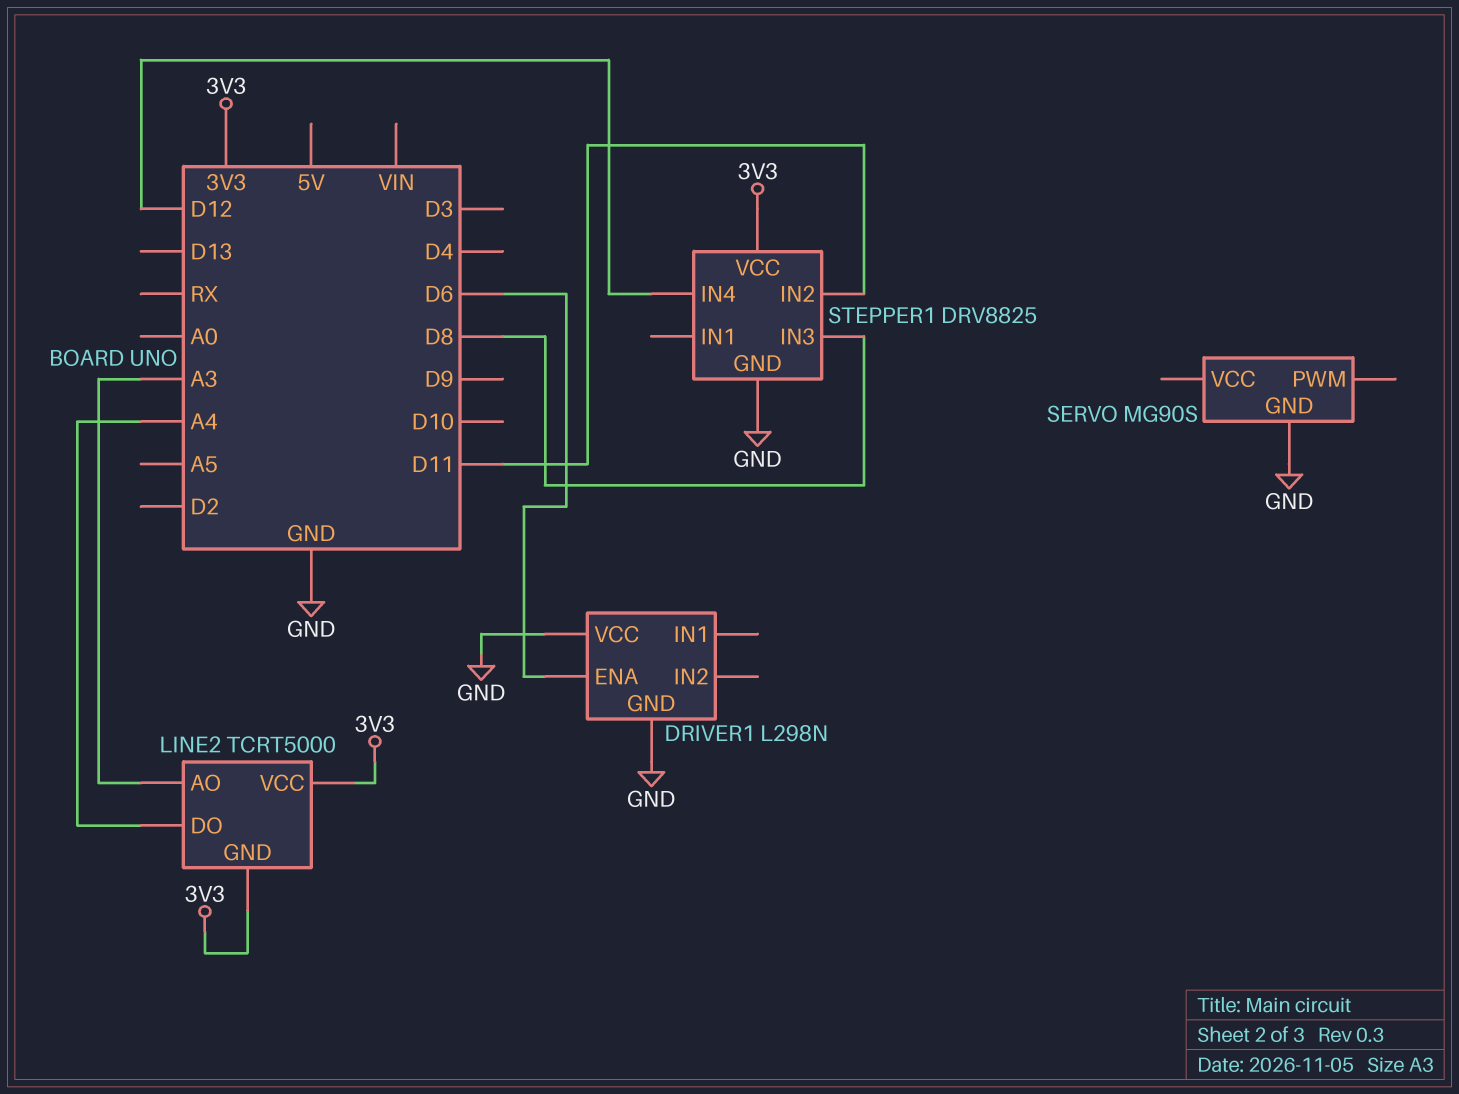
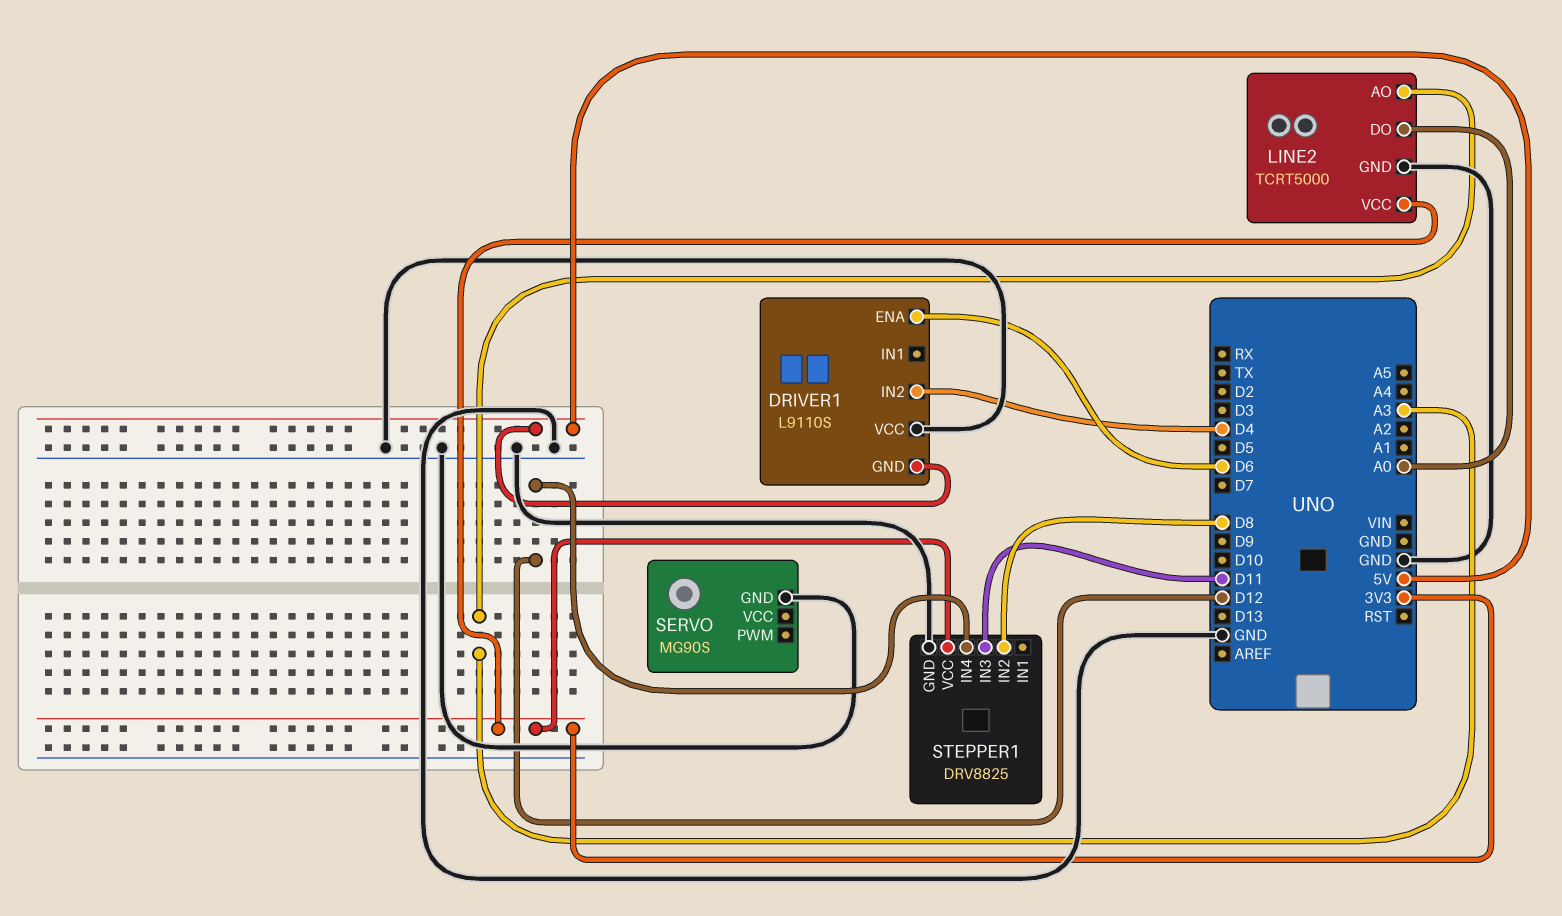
DRIVER1: L298N -> L9110S
DRIVER1 pin GND: GND -> 5V
DRIVER1 pin IN2: none -> D4
LINE2 pin DO: A4 -> A0
LINE2 pin GND: 3V3 -> GND
STEPPER1 pin IN2: D11 -> D8
STEPPER1 pin IN3: D8 -> D11

